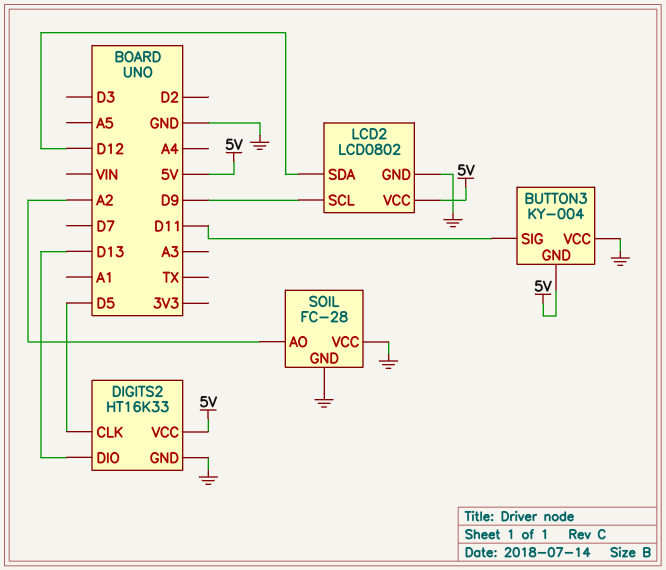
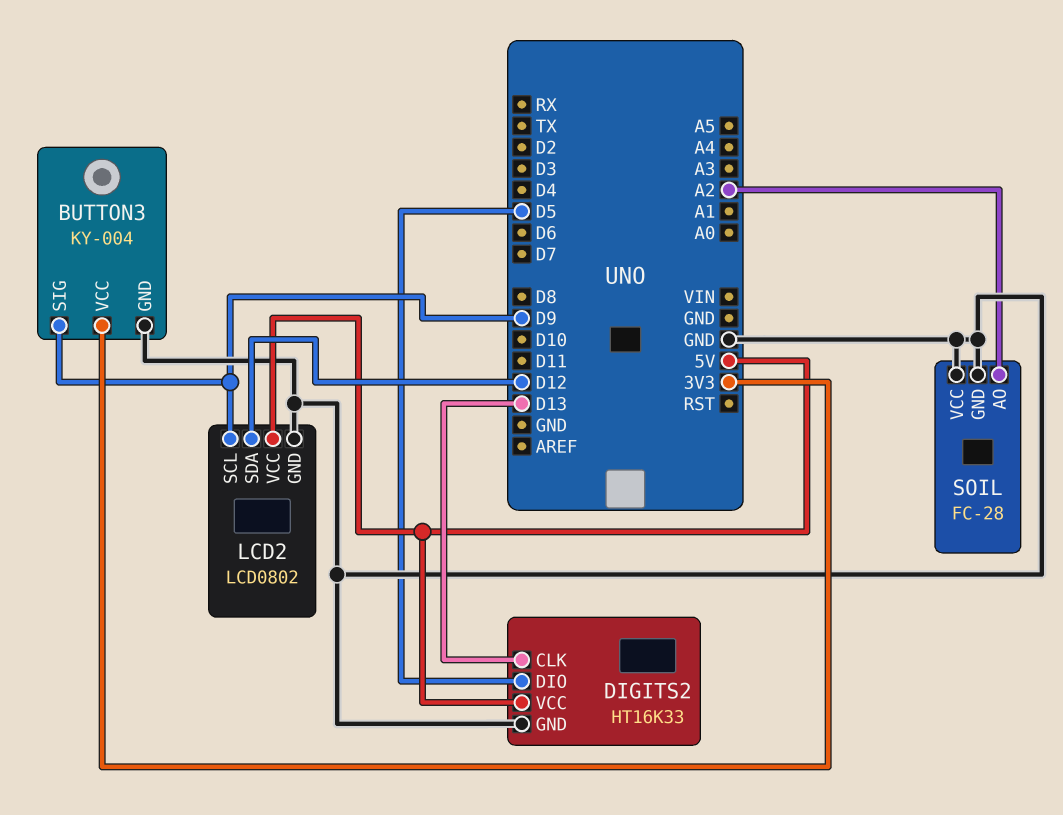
BUTTON3 pin GND: 5V -> GND
BUTTON3 pin SIG: D11 -> D9
BUTTON3 pin VCC: GND -> 3V3
DIGITS2 pin CLK: D5 -> D13
DIGITS2 pin DIO: D13 -> D5

